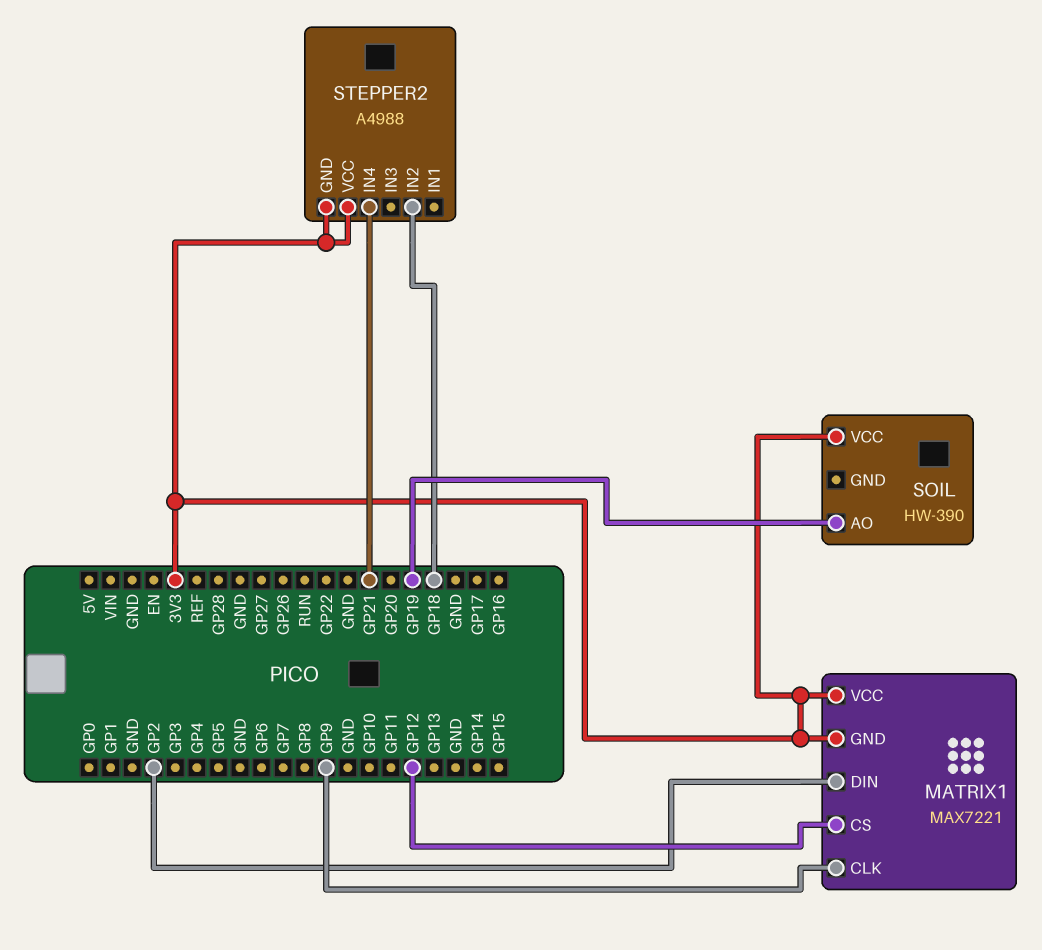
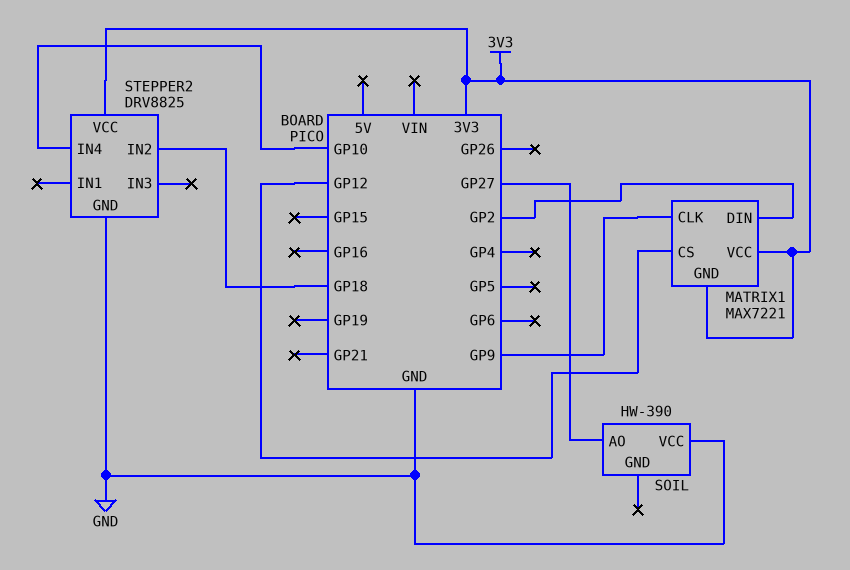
SOIL pin AO: GP19 -> GP27
SOIL pin VCC: 3V3 -> GND
STEPPER2: A4988 -> DRV8825
STEPPER2 pin GND: 3V3 -> GND
STEPPER2 pin IN4: GP21 -> GP10

